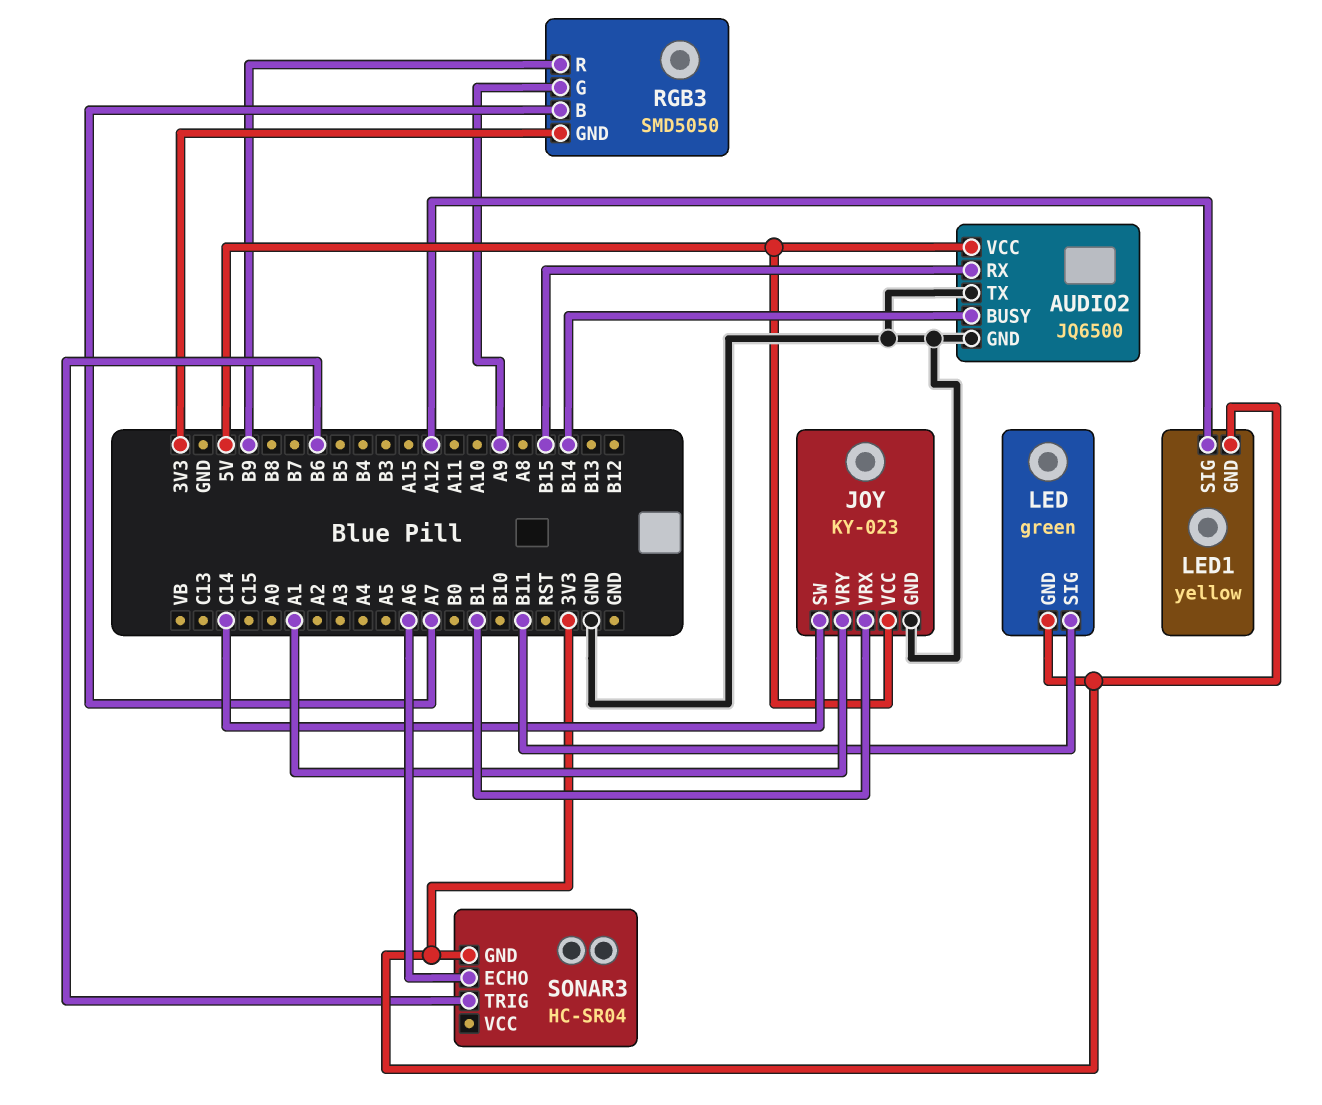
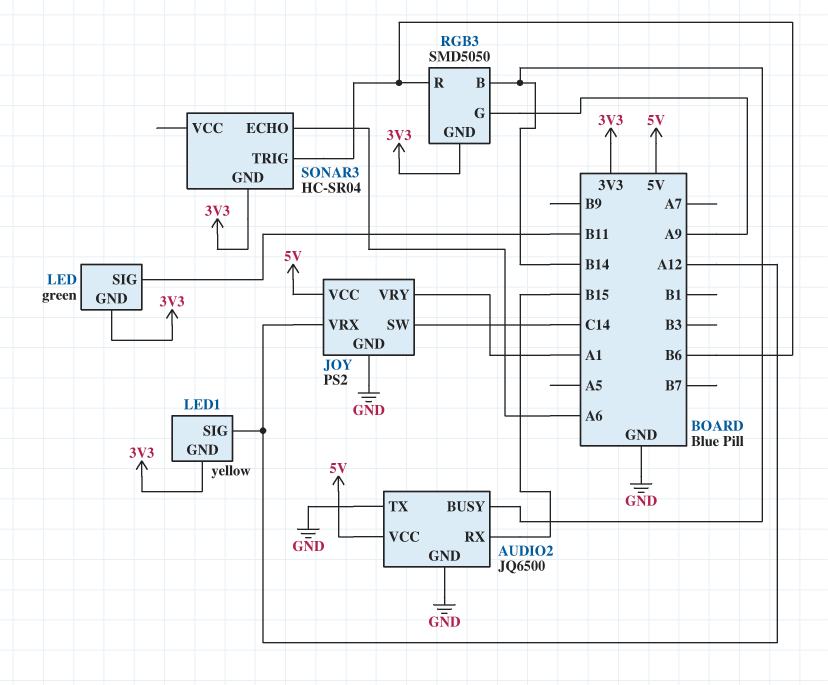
JOY: KY-023 -> PS2
JOY pin VRX: B1 -> A12
RGB3 pin B: A7 -> B14
RGB3 pin R: B9 -> B6

